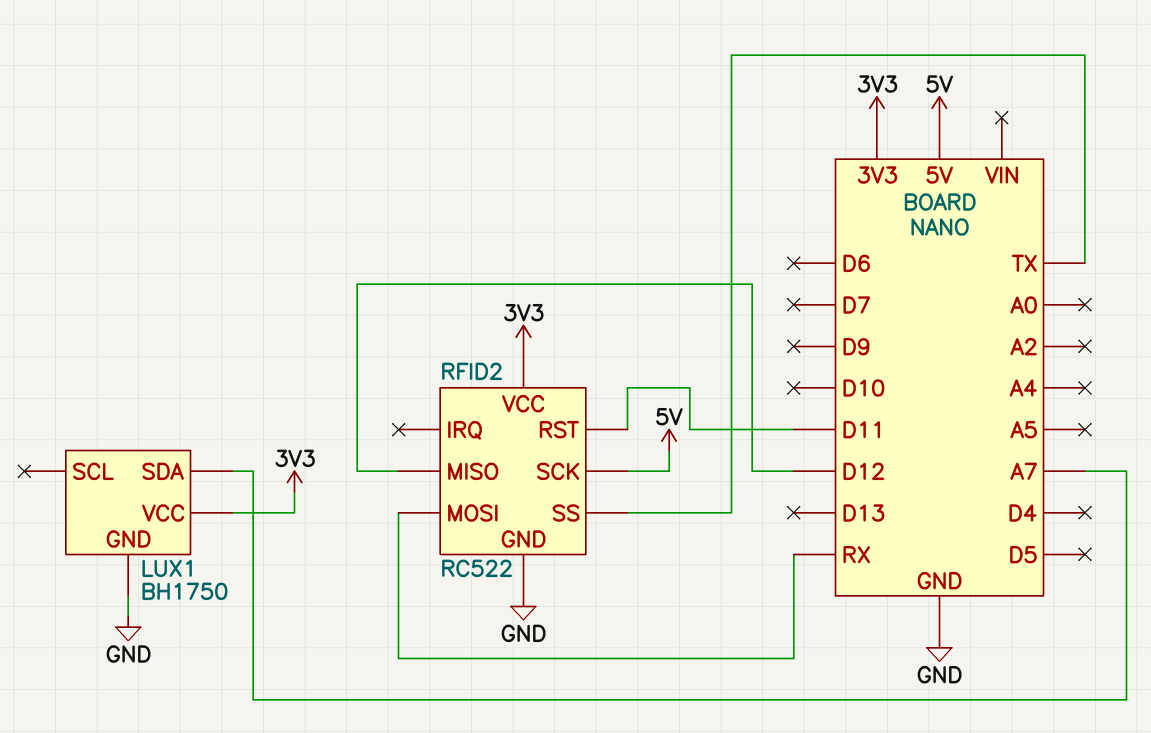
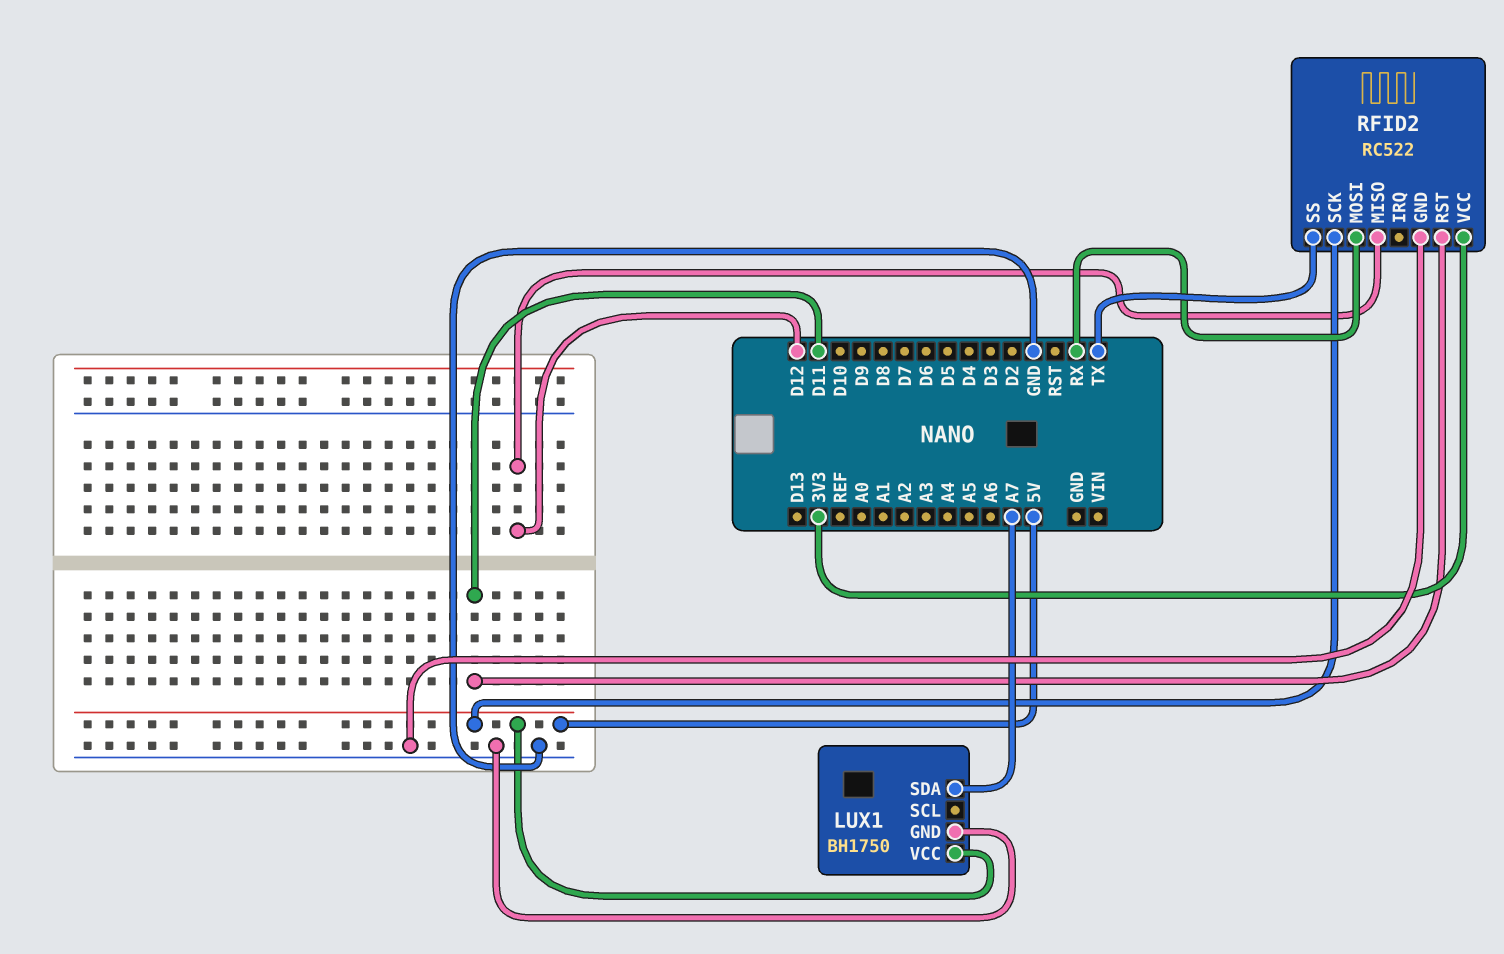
LUX1 pin VCC: 3V3 -> 5V

